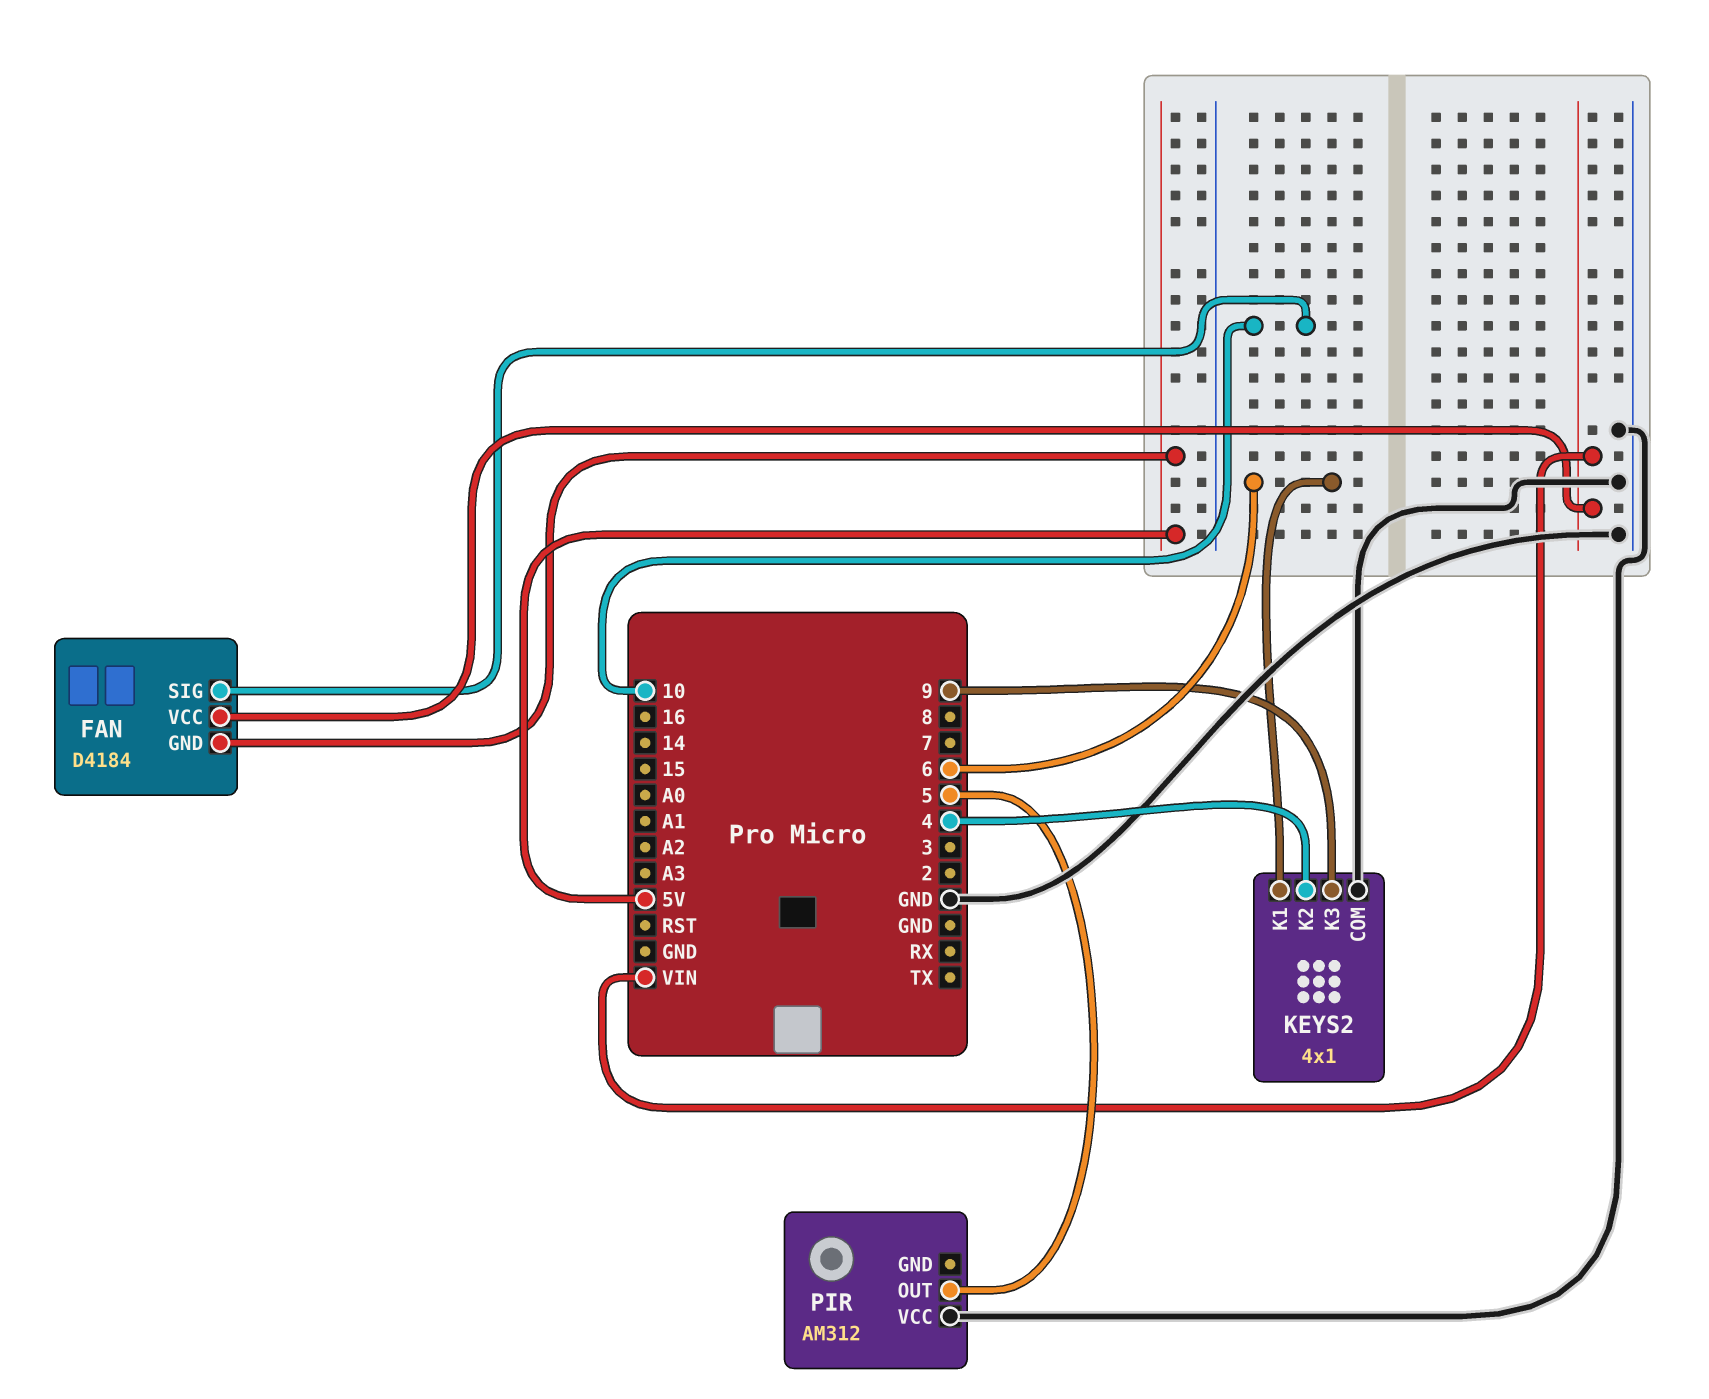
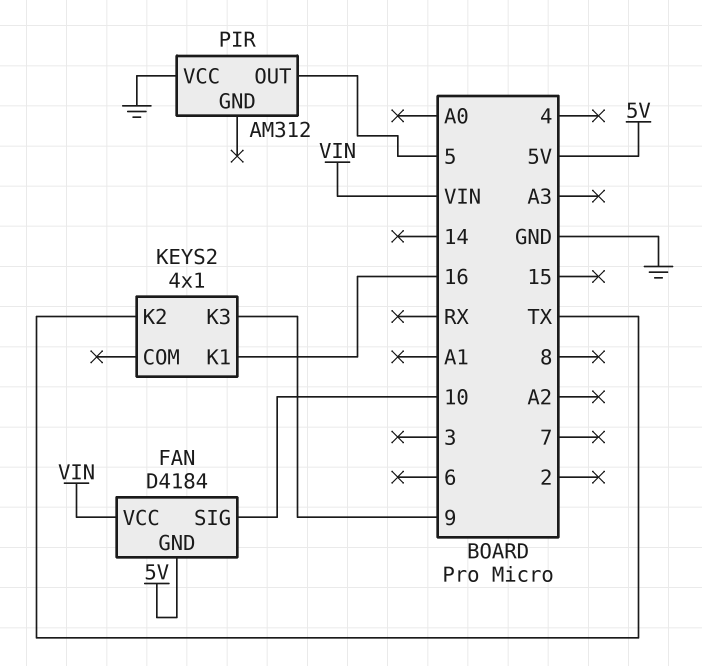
KEYS2 pin COM: GND -> none
KEYS2 pin K1: 6 -> 16
KEYS2 pin K2: 4 -> TX

